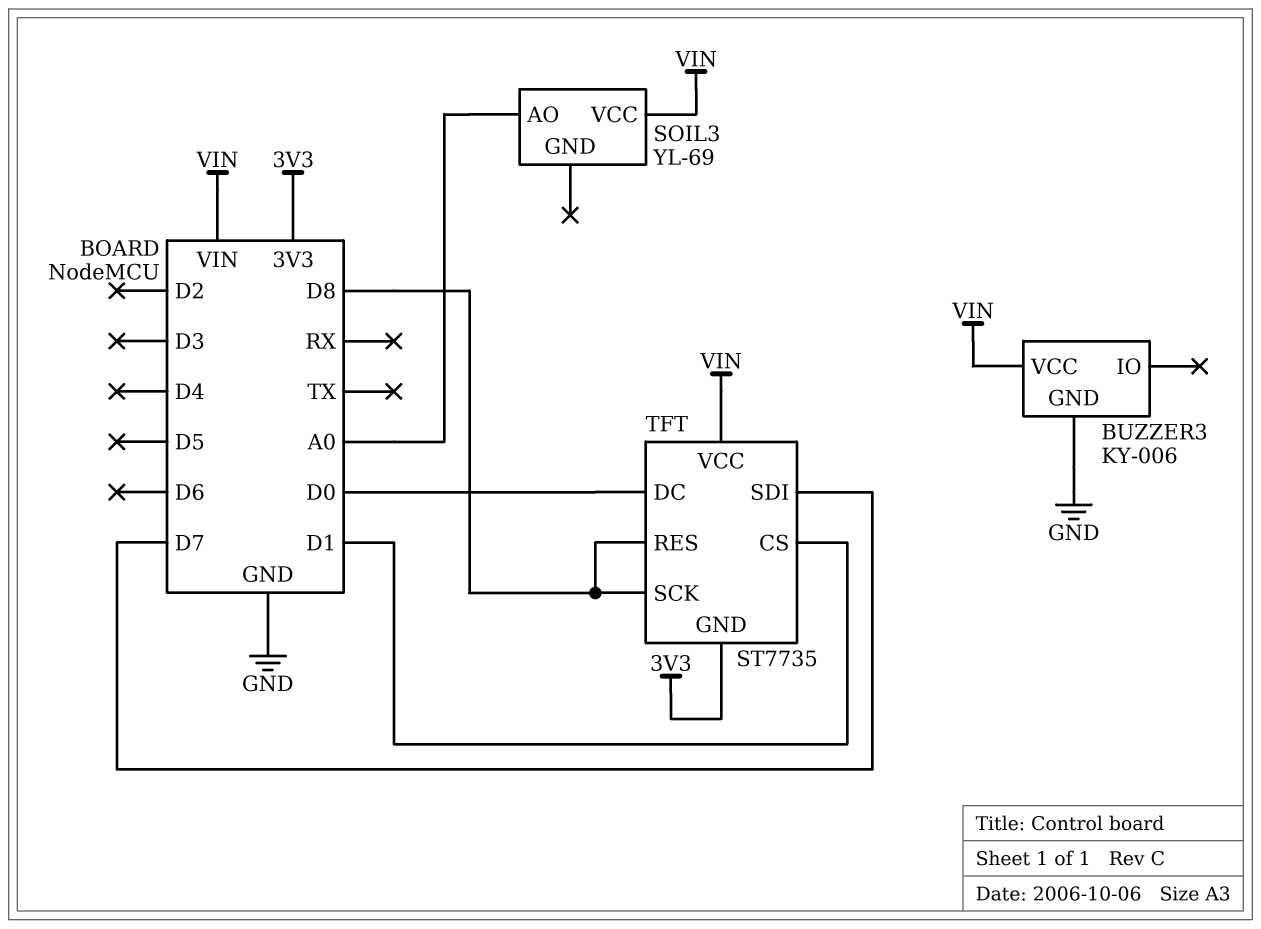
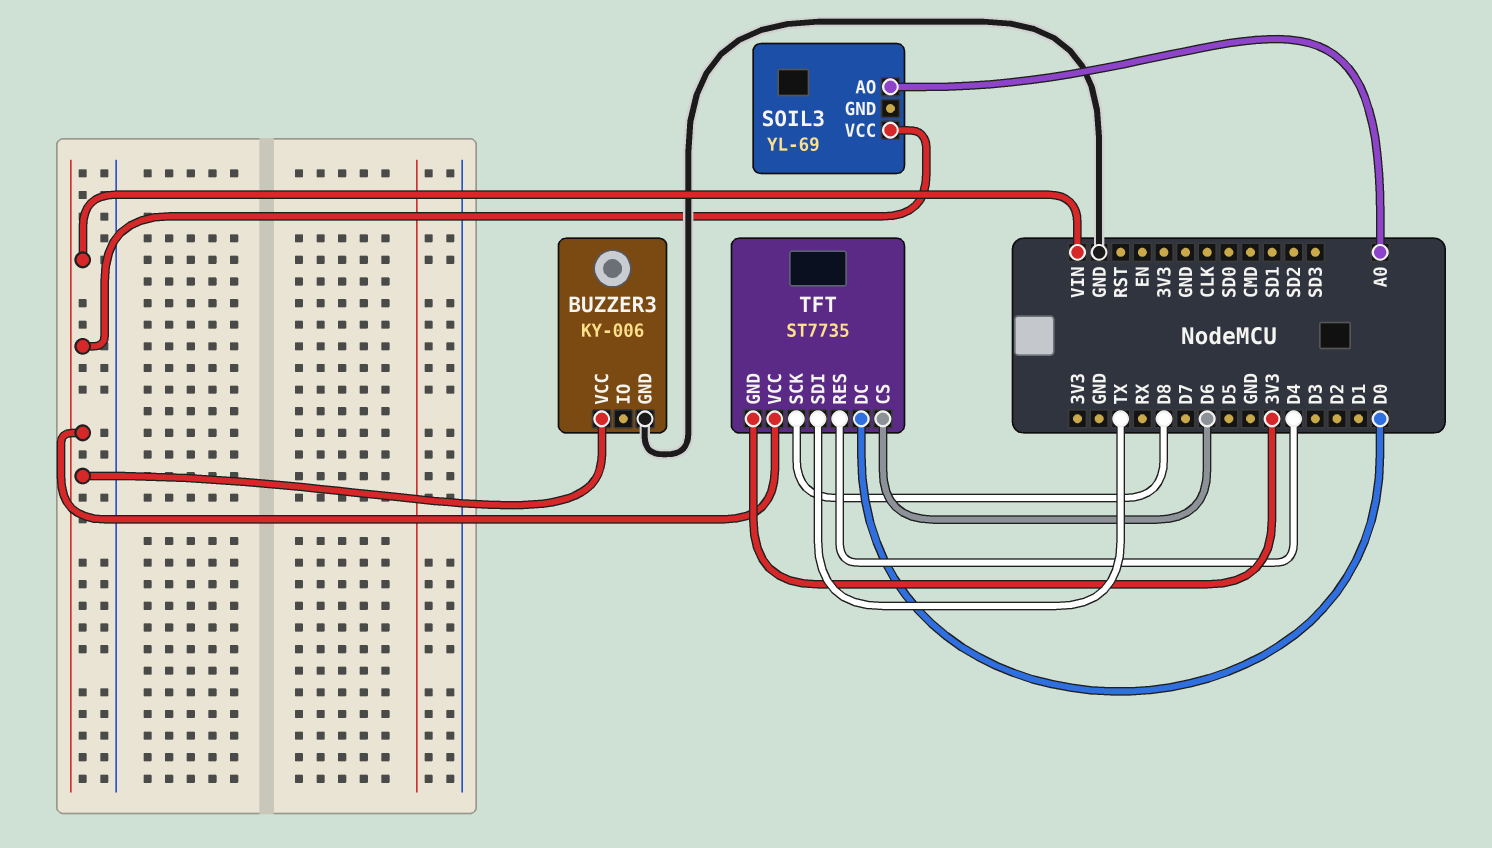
TFT pin CS: D1 -> D6
TFT pin RES: D8 -> D4
TFT pin SDI: D7 -> TX

